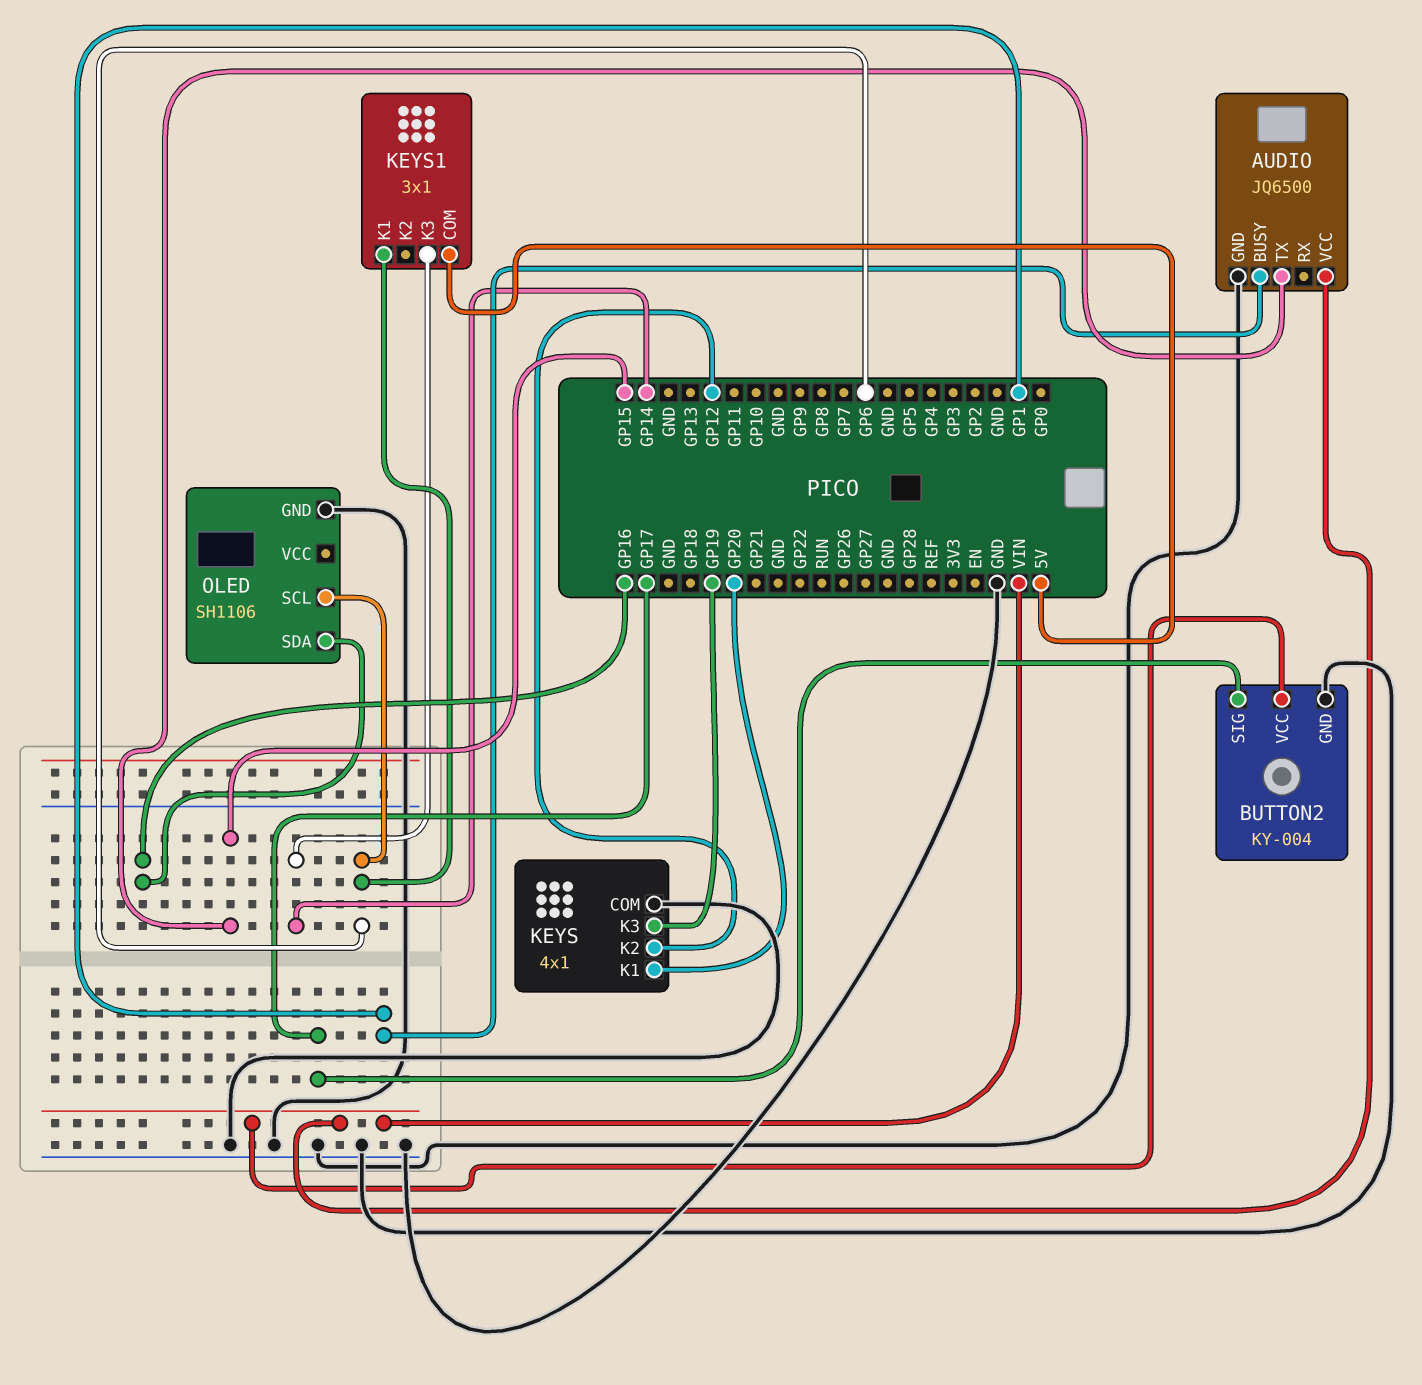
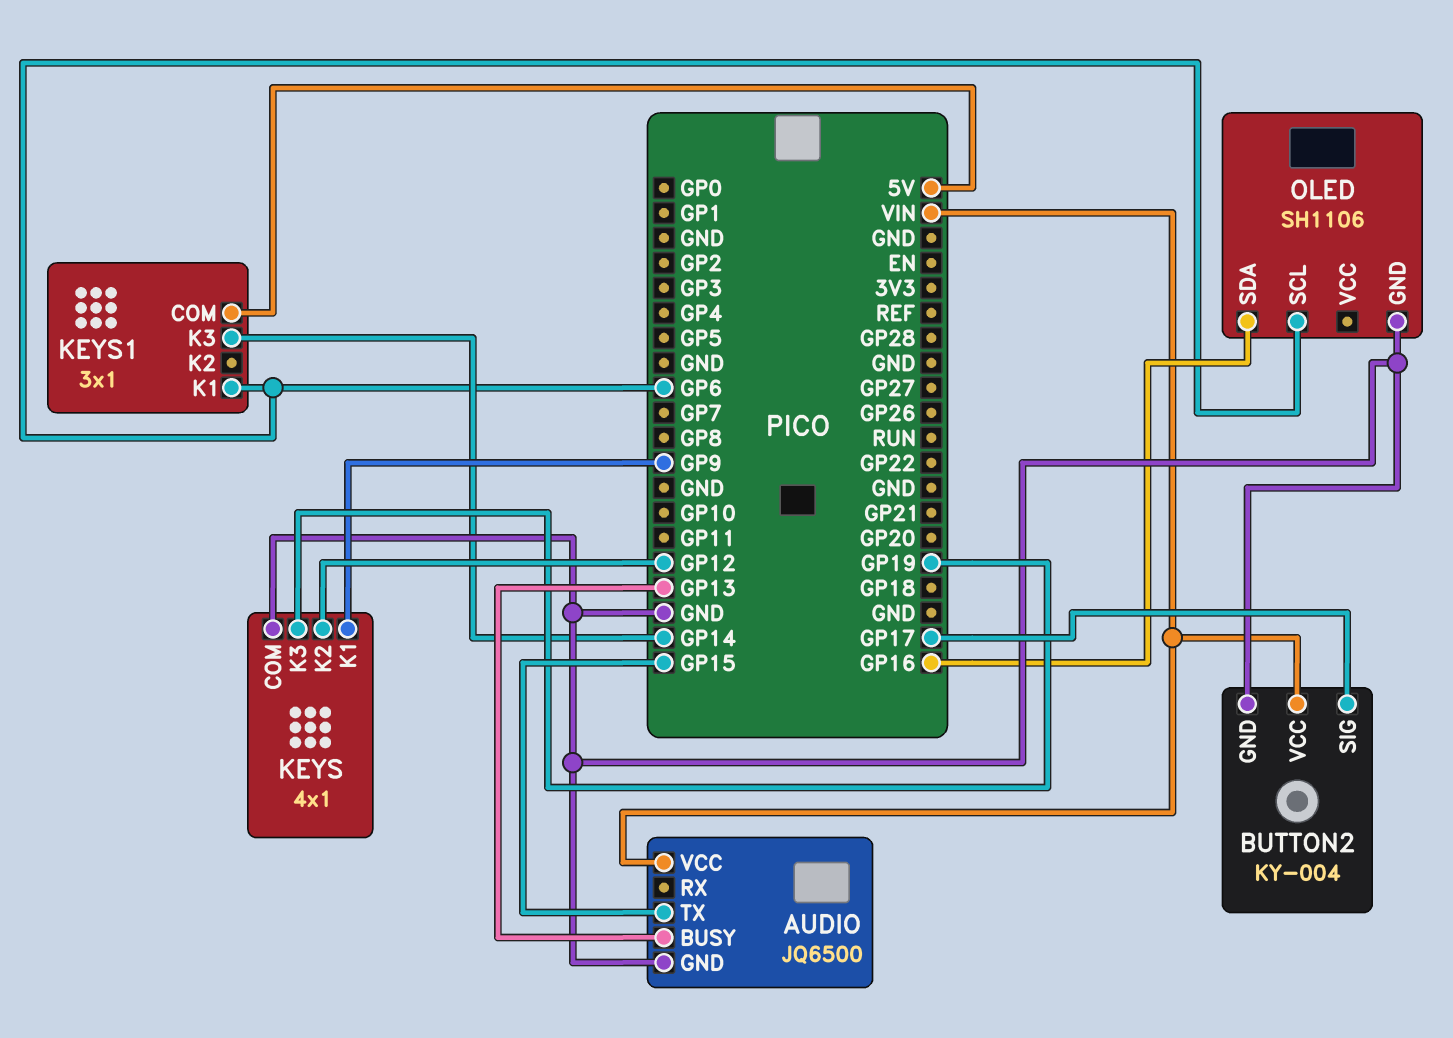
AUDIO pin BUSY: GP1 -> GP13
KEYS pin K1: GP20 -> GP9

